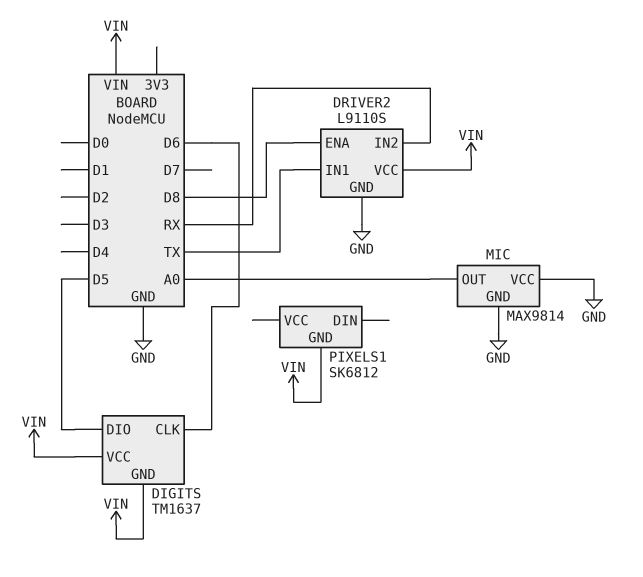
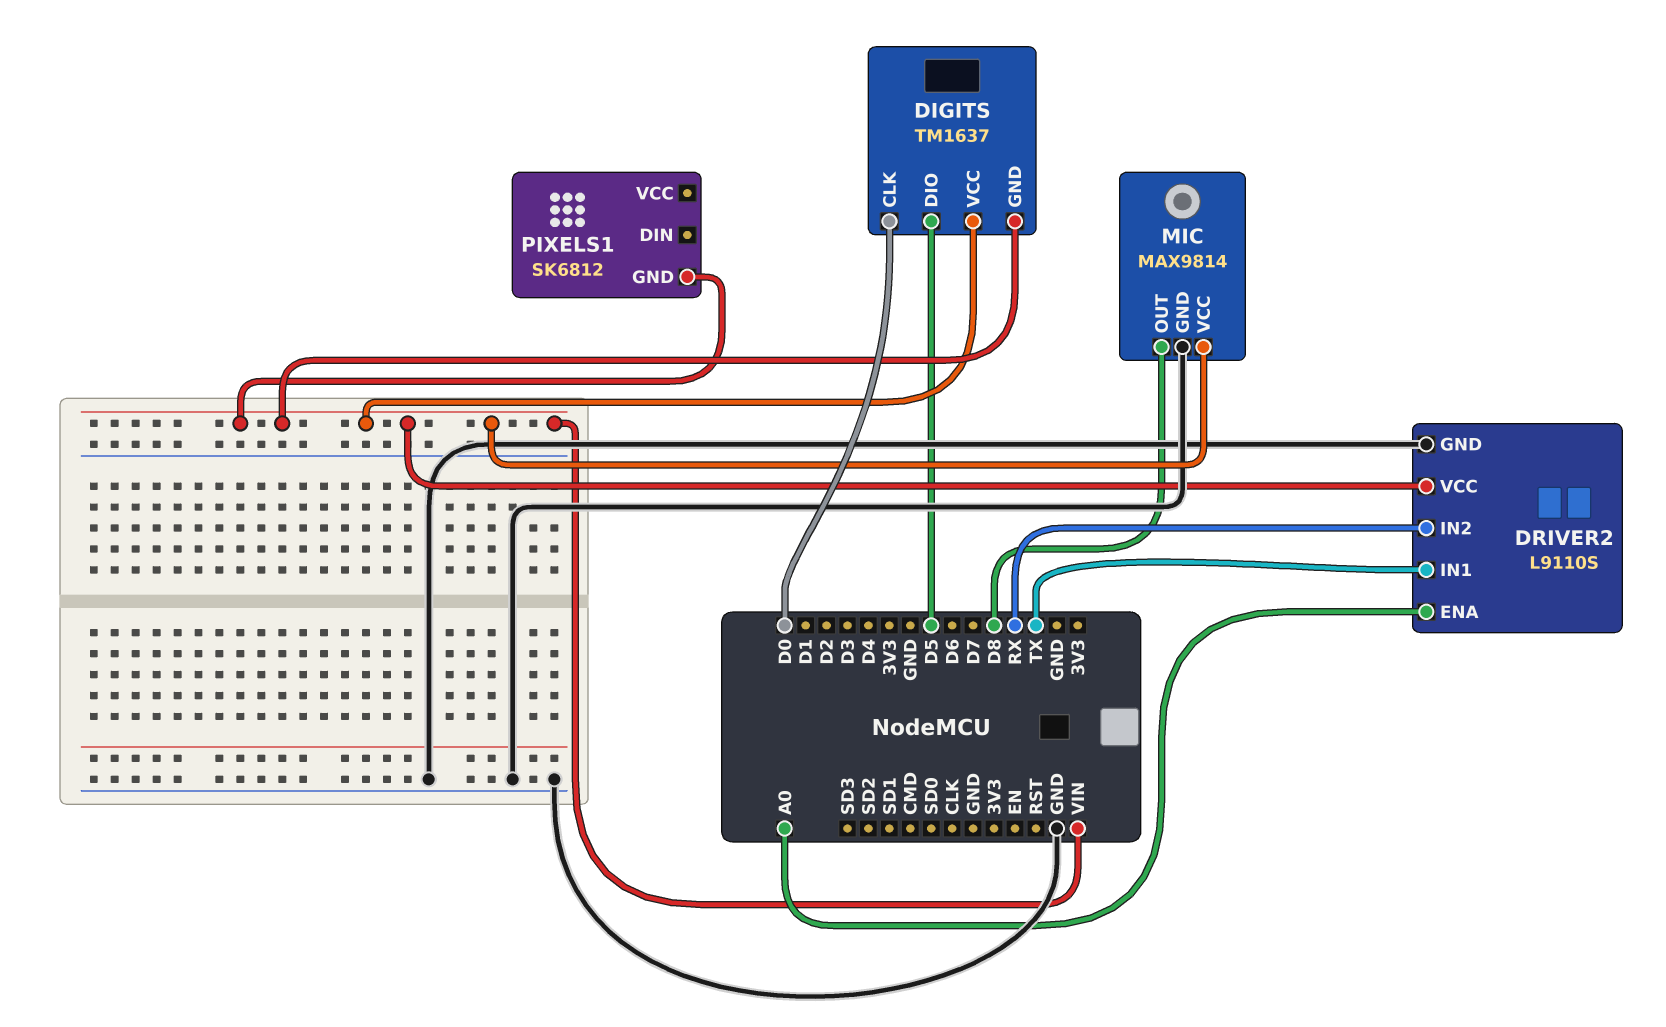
DIGITS pin CLK: D6 -> D0
DRIVER2 pin ENA: D8 -> A0
MIC pin OUT: A0 -> D8
MIC pin VCC: GND -> VIN

